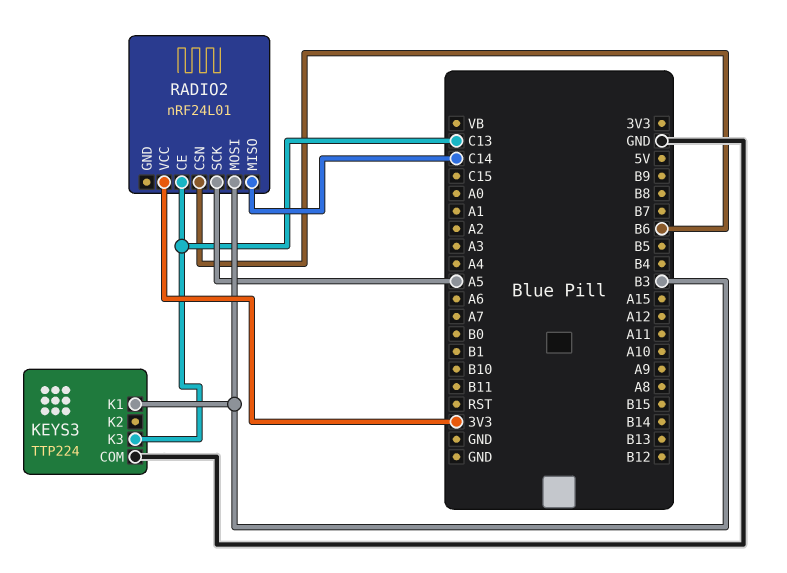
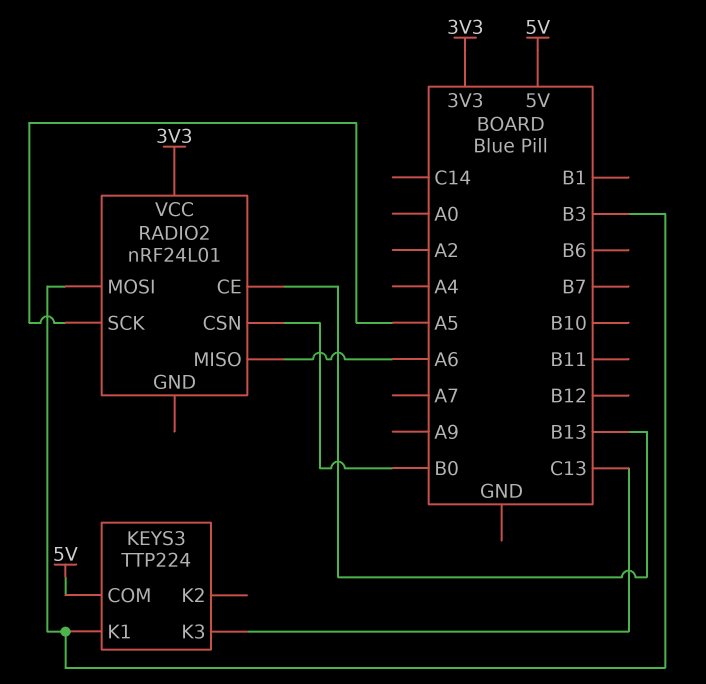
KEYS3 pin COM: GND -> 5V
RADIO2 pin CE: C13 -> B13
RADIO2 pin CSN: B6 -> B0
RADIO2 pin MISO: C14 -> A6

